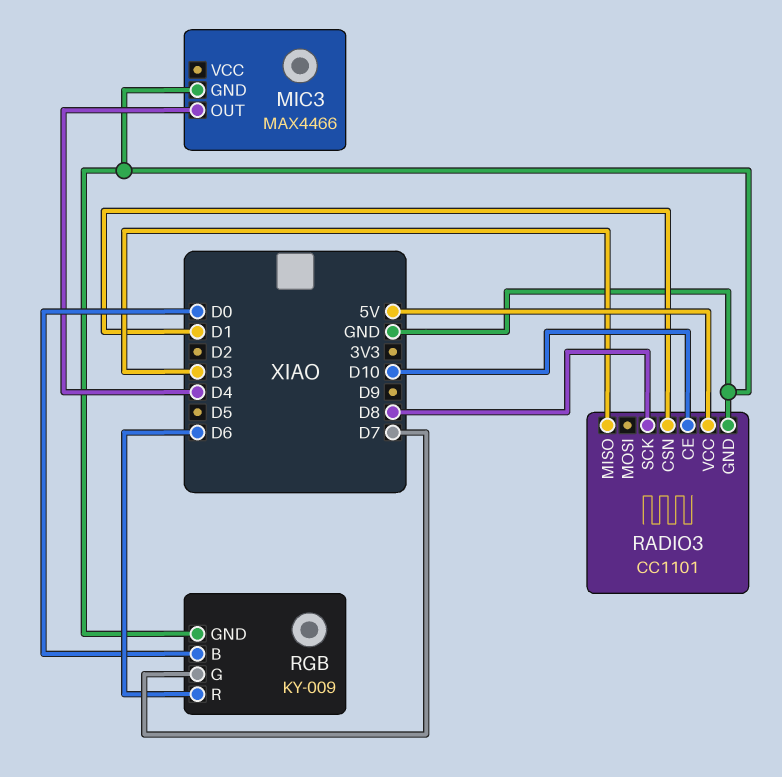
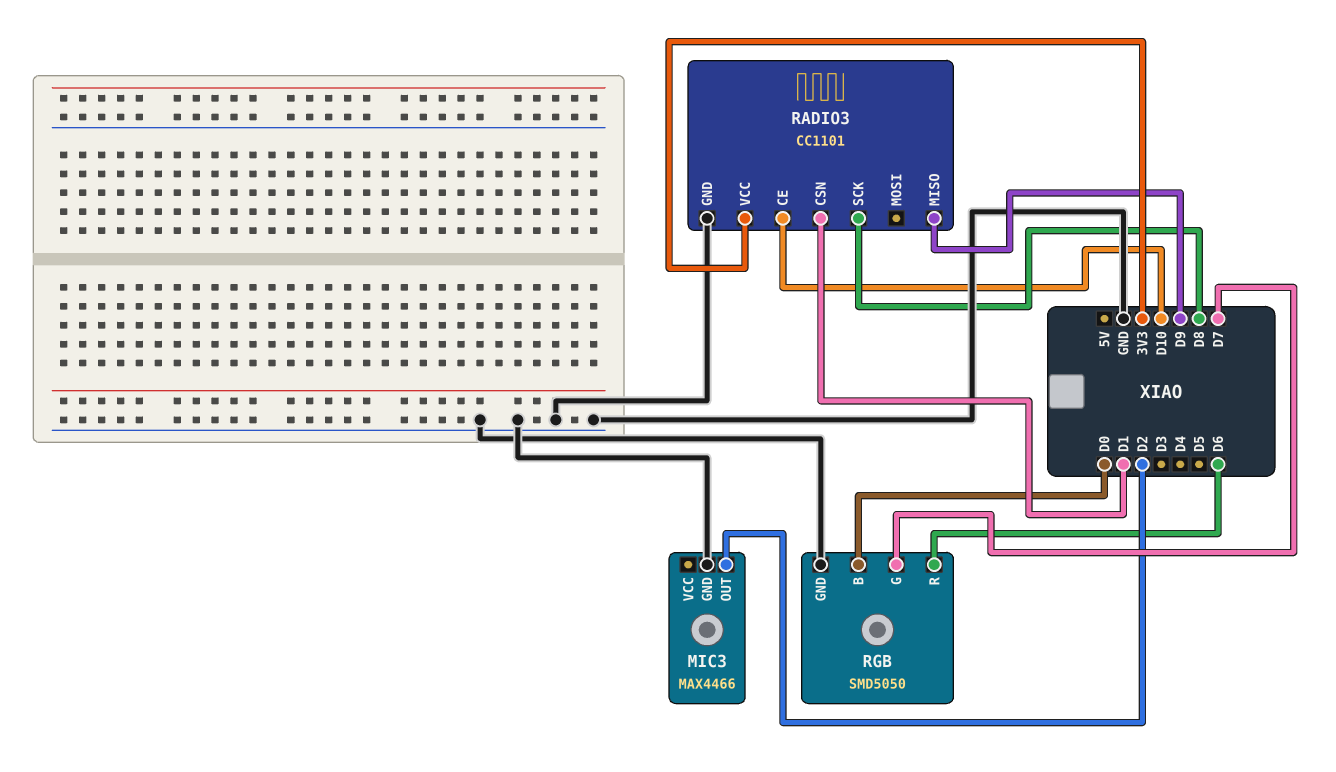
MIC3 pin OUT: D4 -> D2
RADIO3 pin MISO: D3 -> D9
RADIO3 pin VCC: 5V -> 3V3
RGB: KY-009 -> SMD5050

